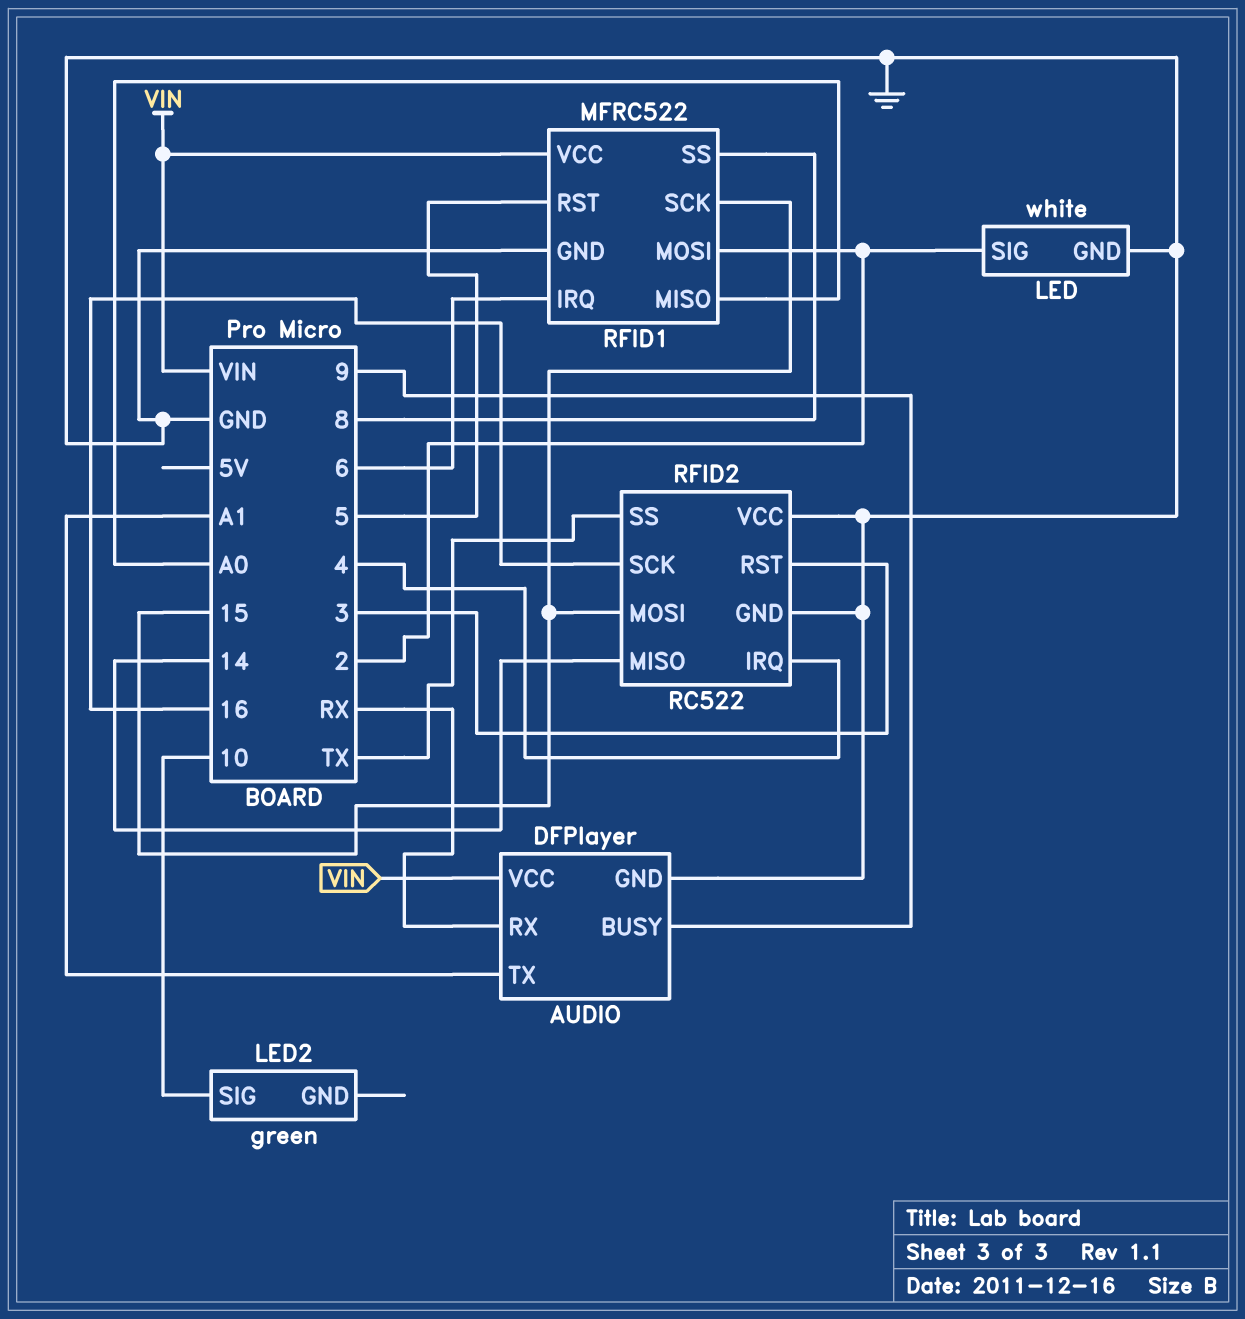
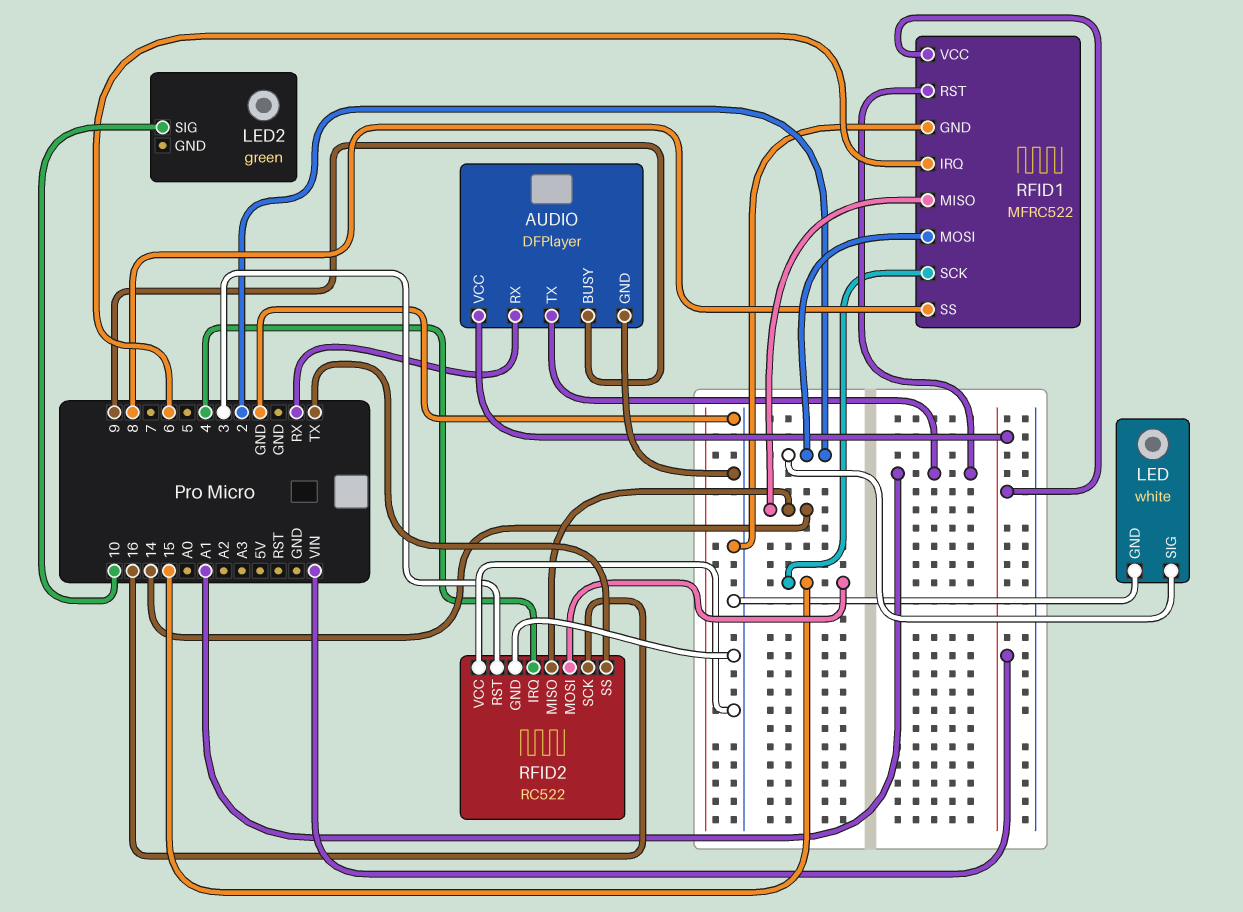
RFID1 pin MISO: A0 -> 14
RFID1 pin RST: 5 -> A1

